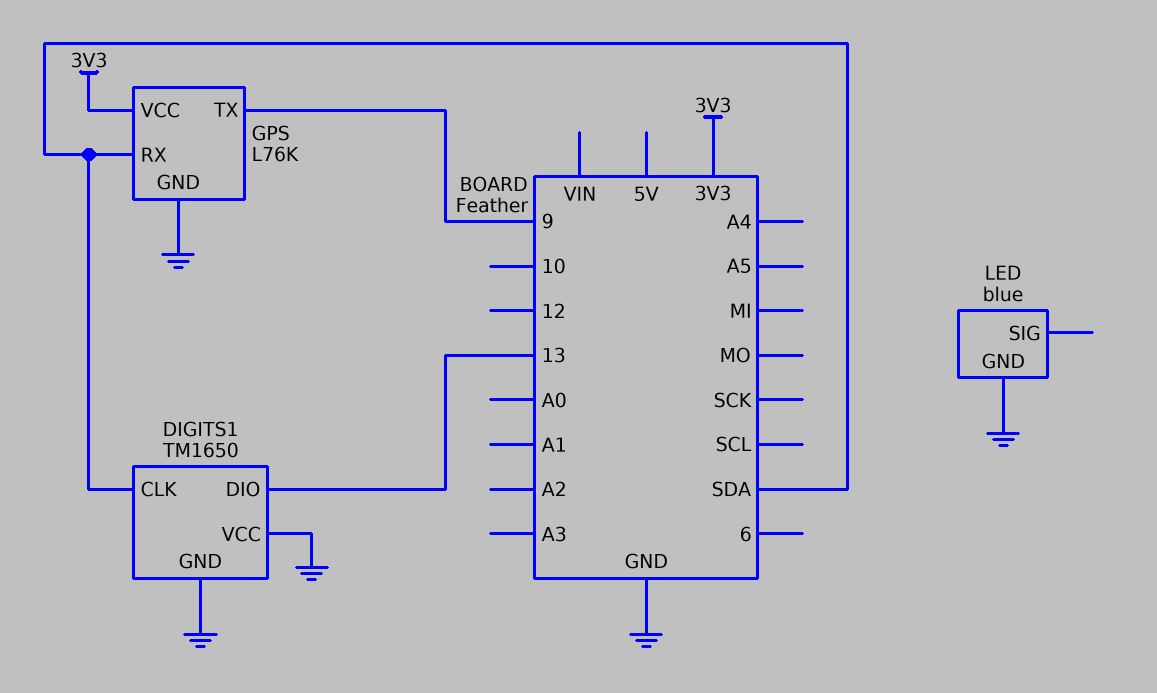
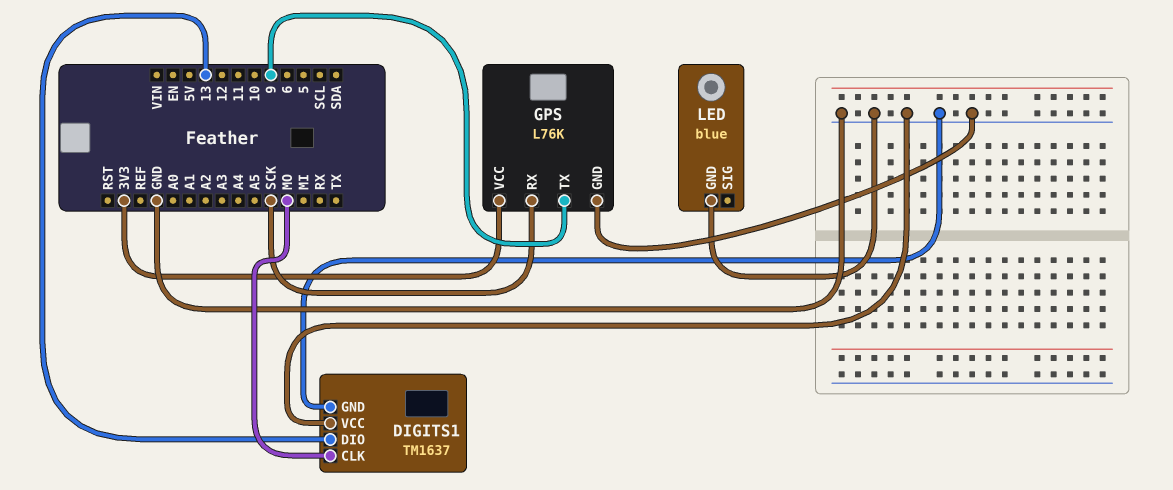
DIGITS1: TM1650 -> TM1637
DIGITS1 pin CLK: SDA -> MO
GPS pin RX: SDA -> SCK

